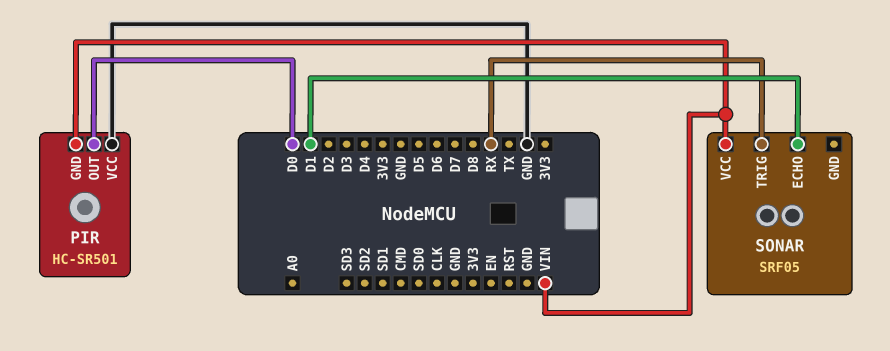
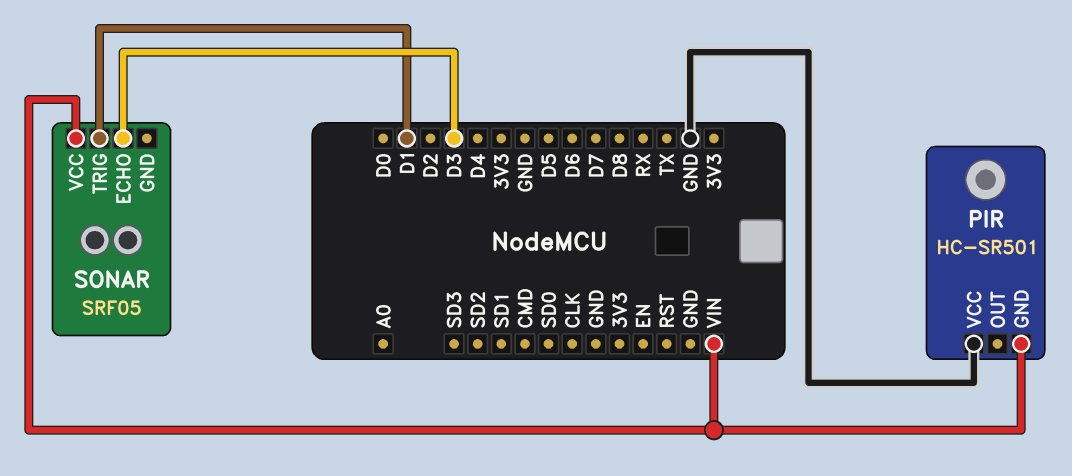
PIR pin OUT: D0 -> none
SONAR pin ECHO: D1 -> D3
SONAR pin TRIG: RX -> D1

